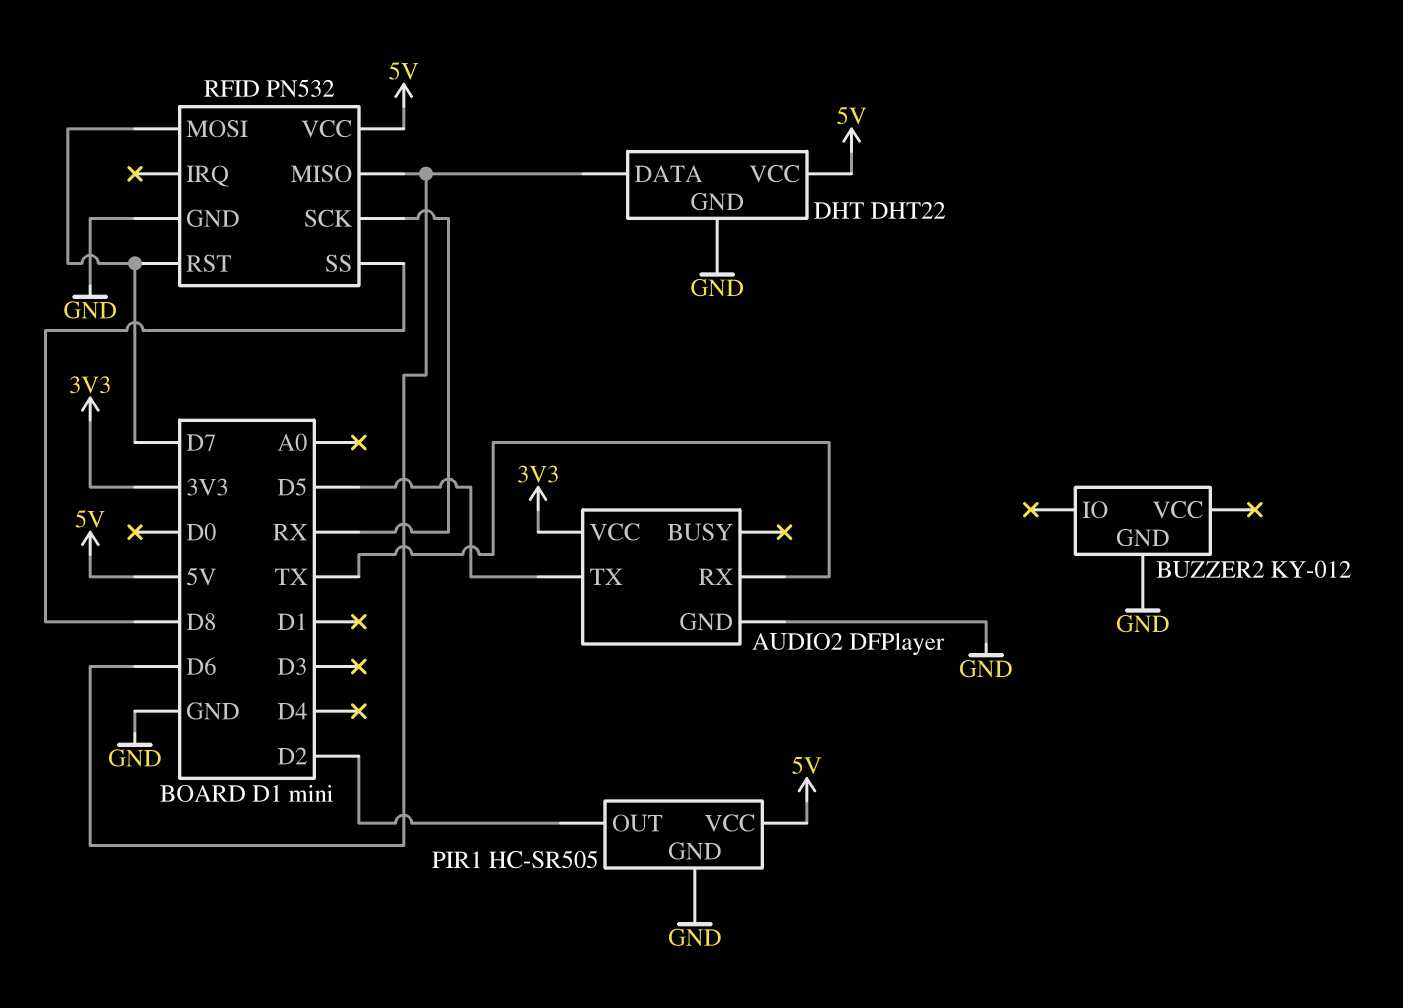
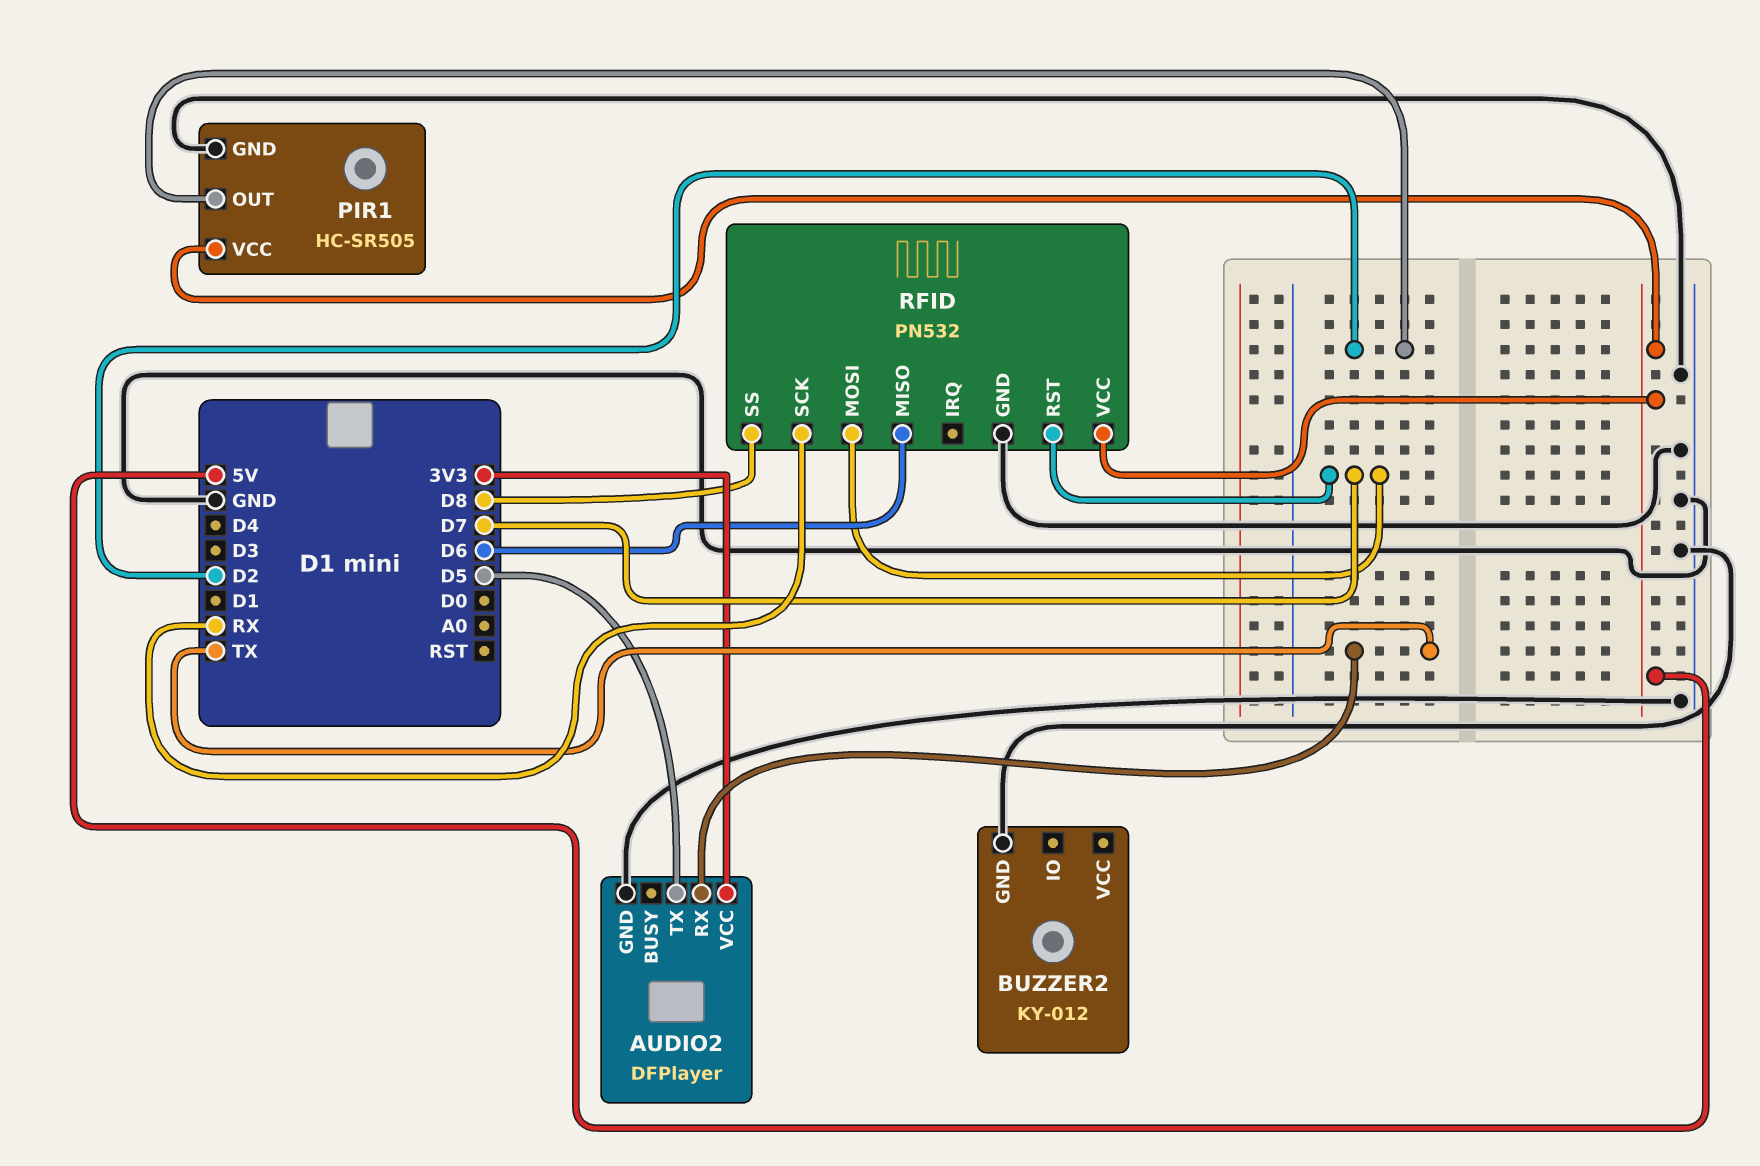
DHT: DHT22 -> none
DHT pin DATA: D6 -> none
DHT pin GND: GND -> none
DHT pin VCC: 5V -> none

